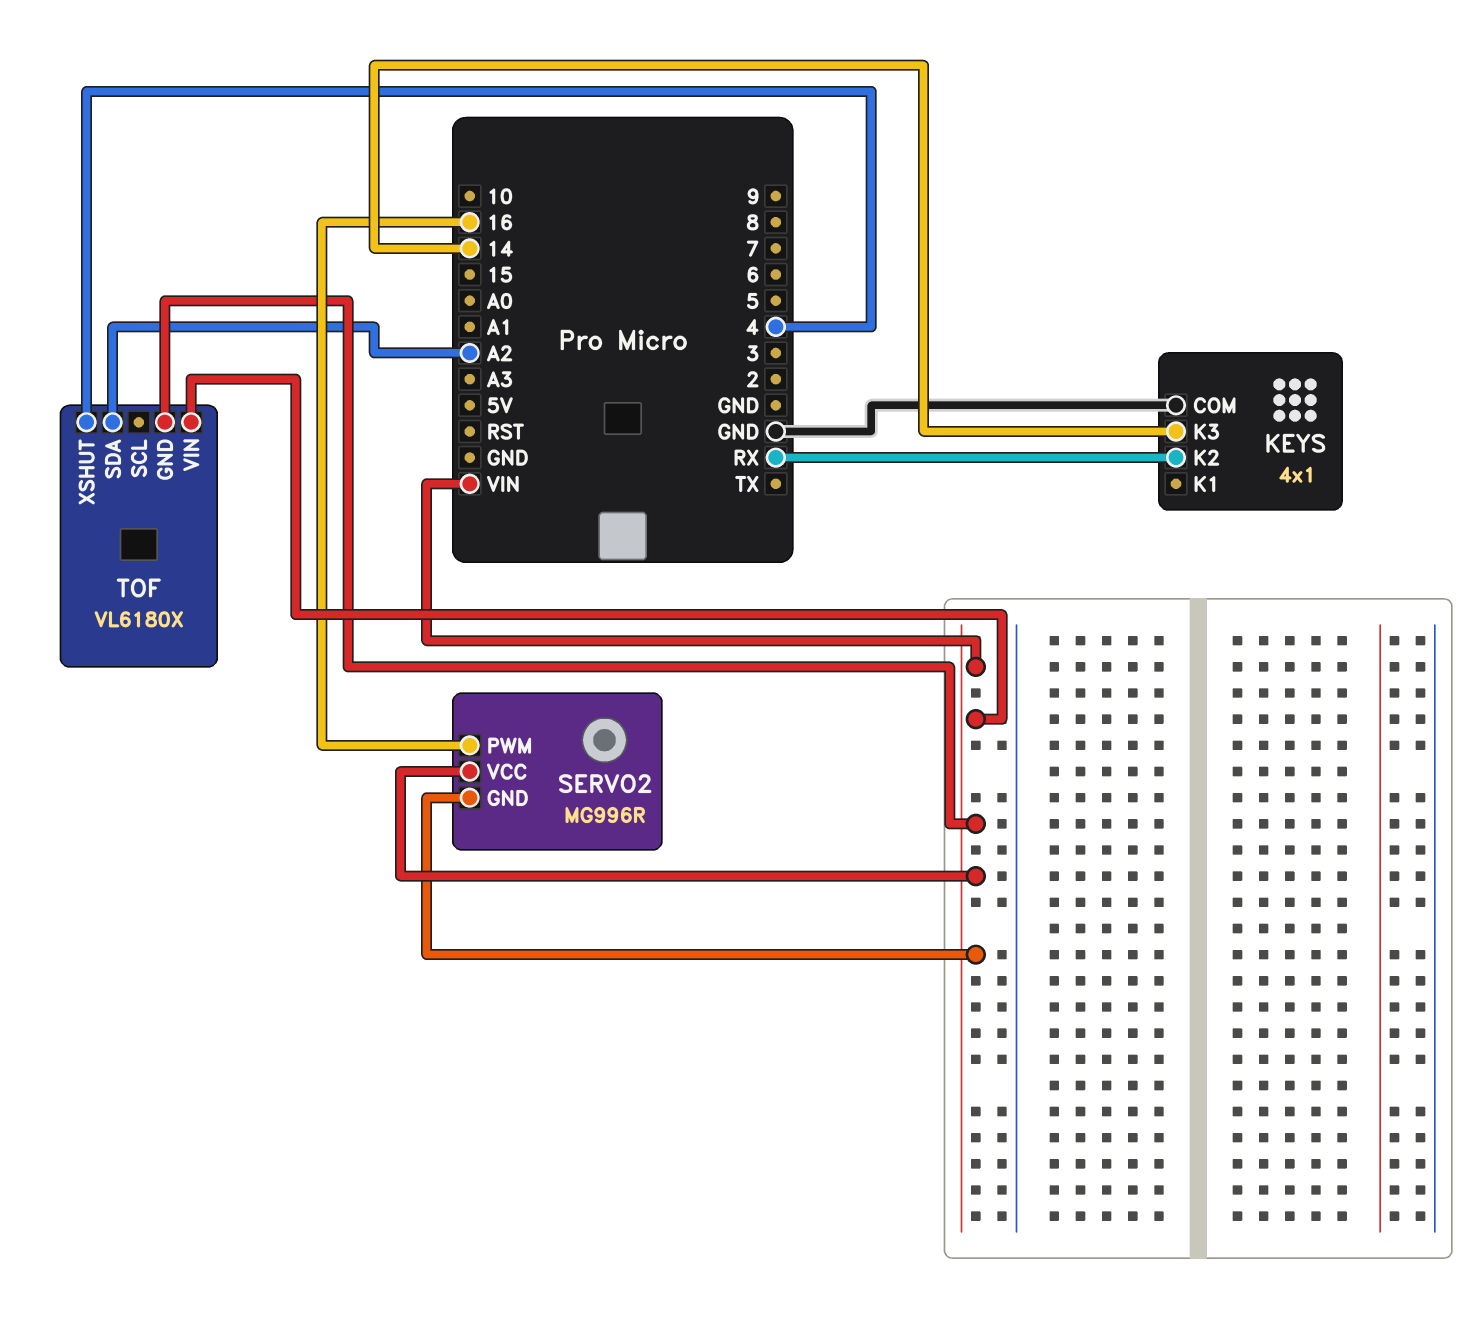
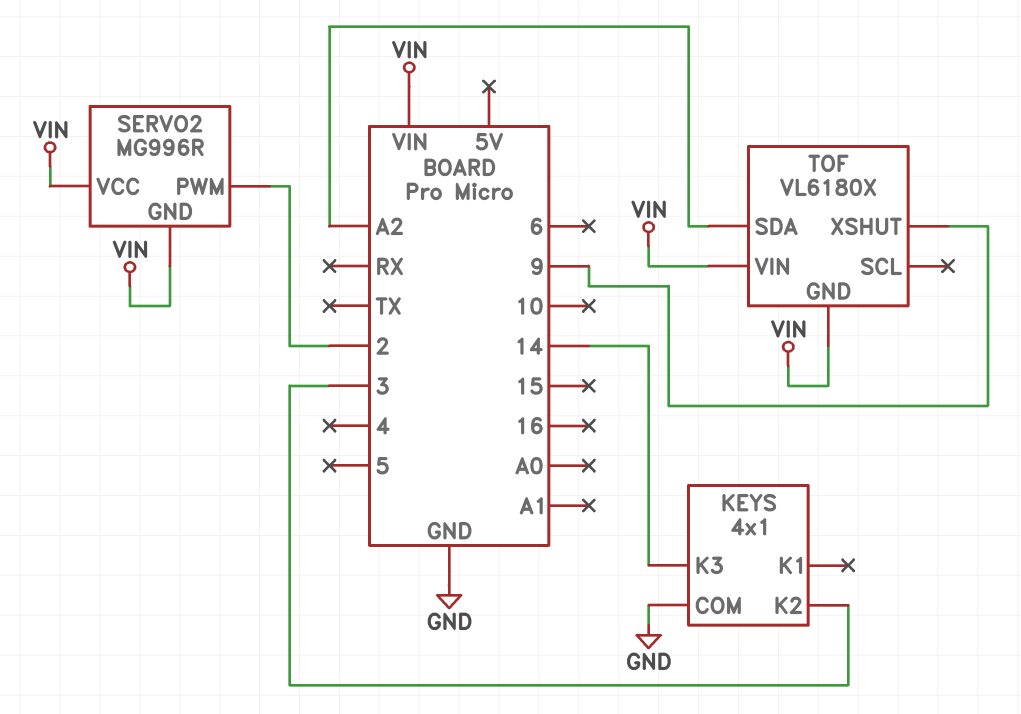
KEYS pin K2: RX -> 3
SERVO2 pin PWM: 16 -> 2
TOF pin XSHUT: 4 -> 9

